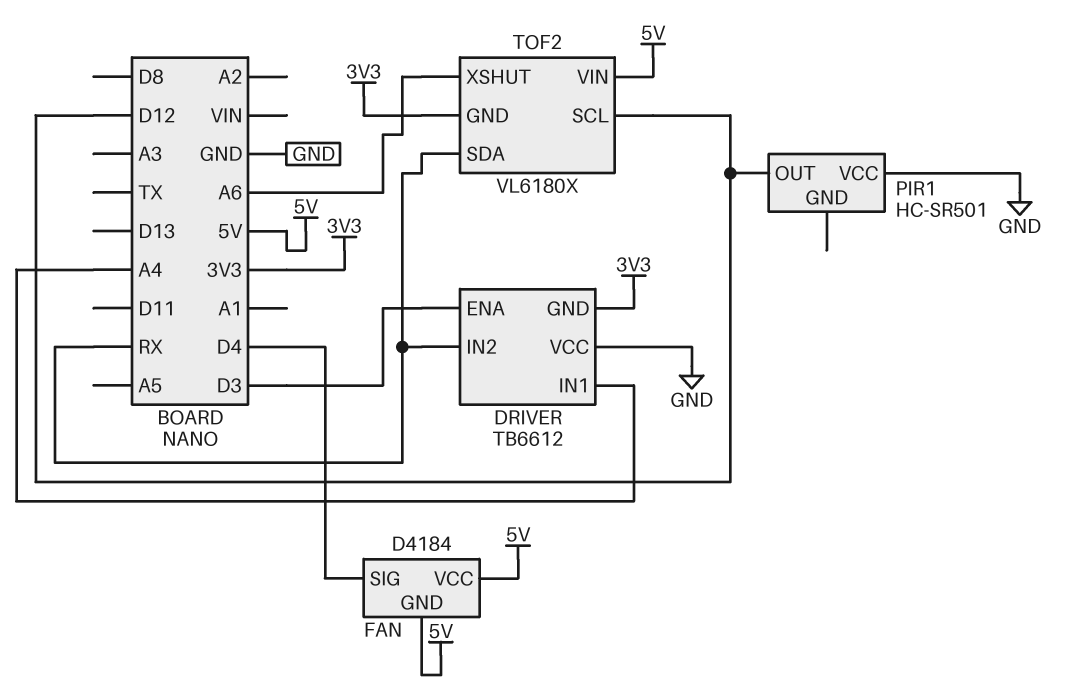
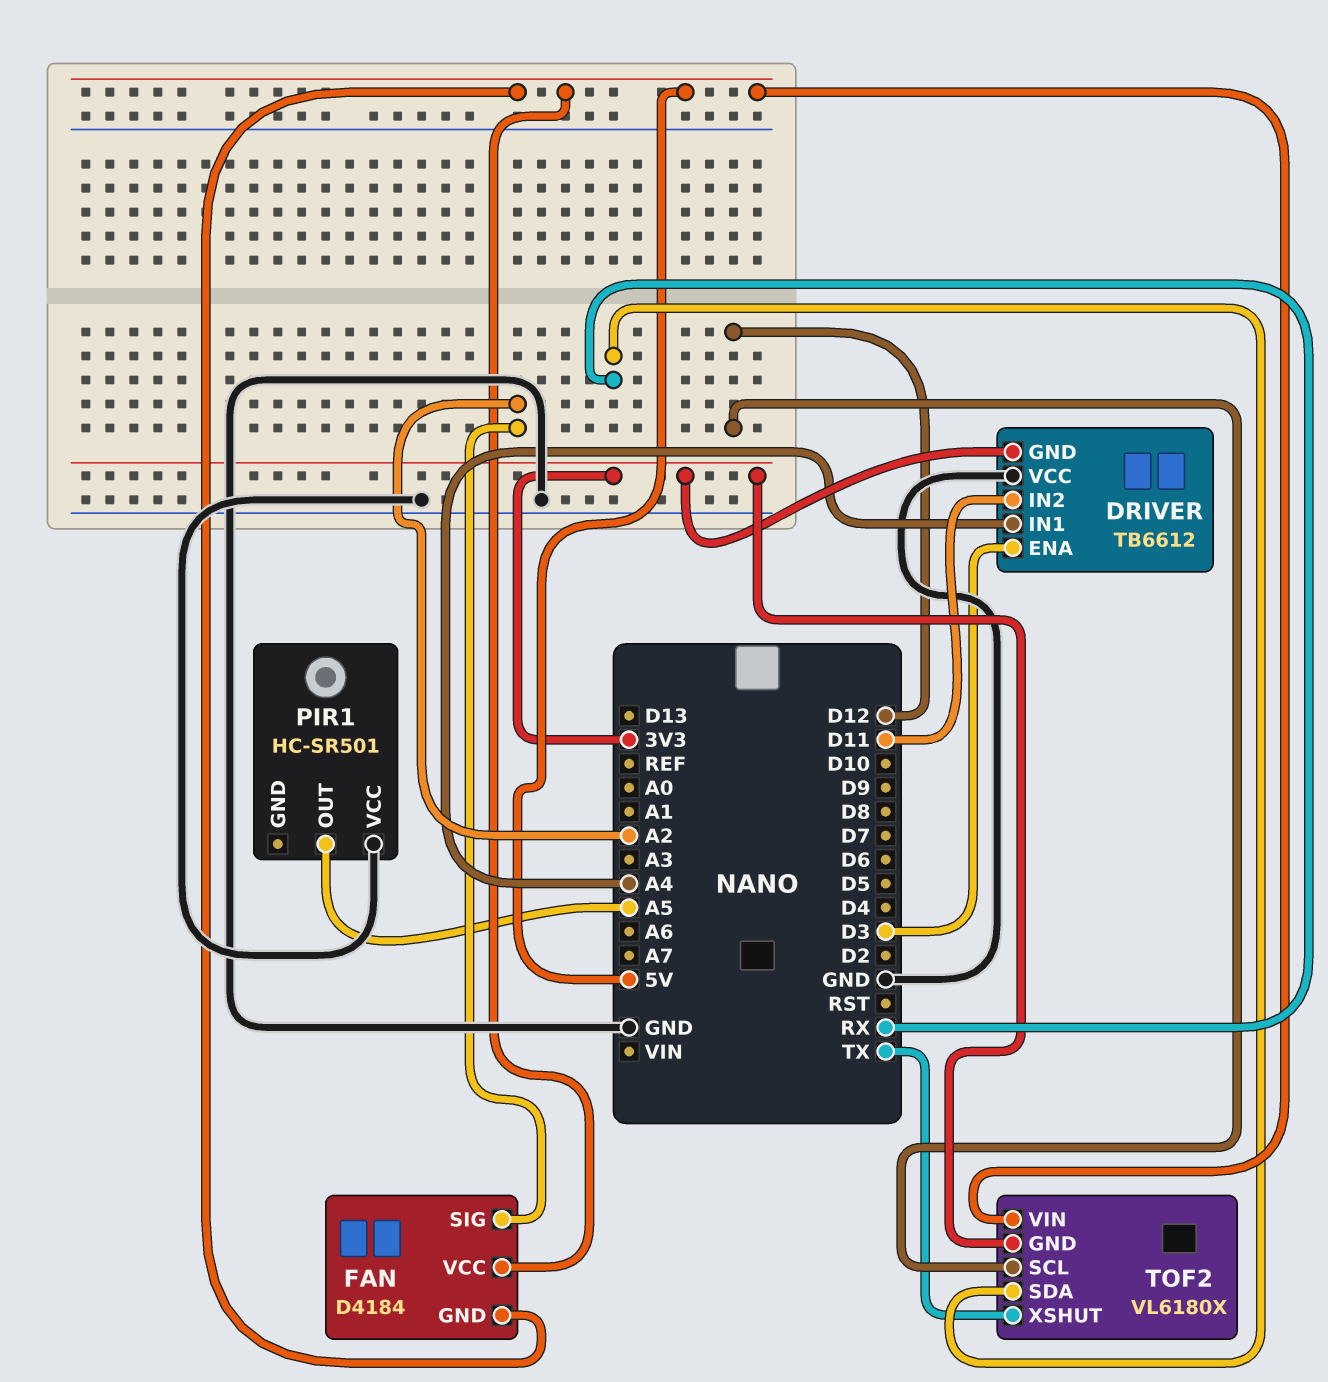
DRIVER pin IN2: RX -> D11
FAN pin SIG: D4 -> A2
PIR1 pin OUT: D12 -> A5
TOF2 pin XSHUT: A6 -> TX

